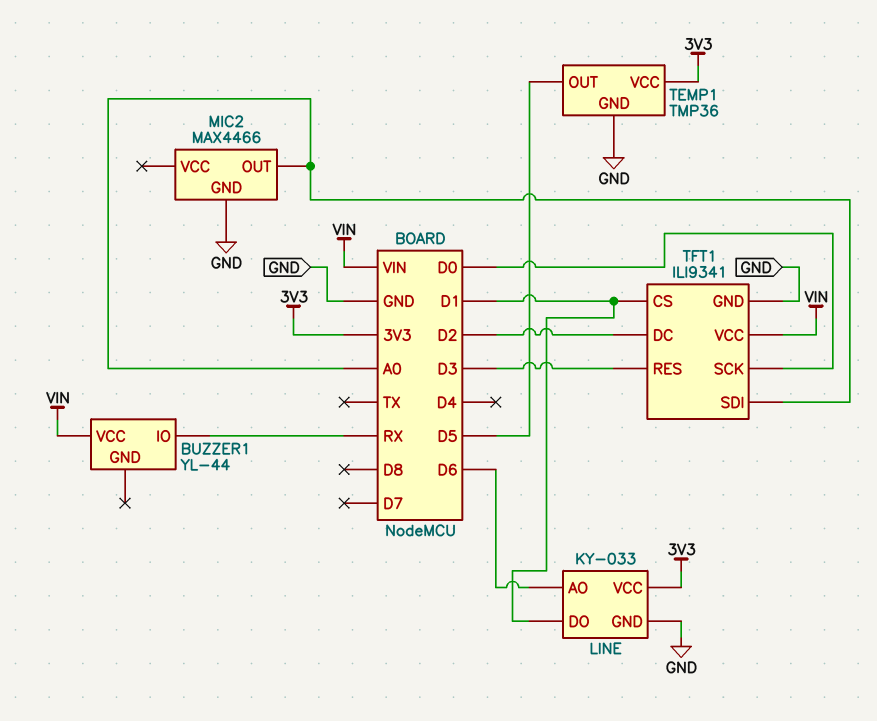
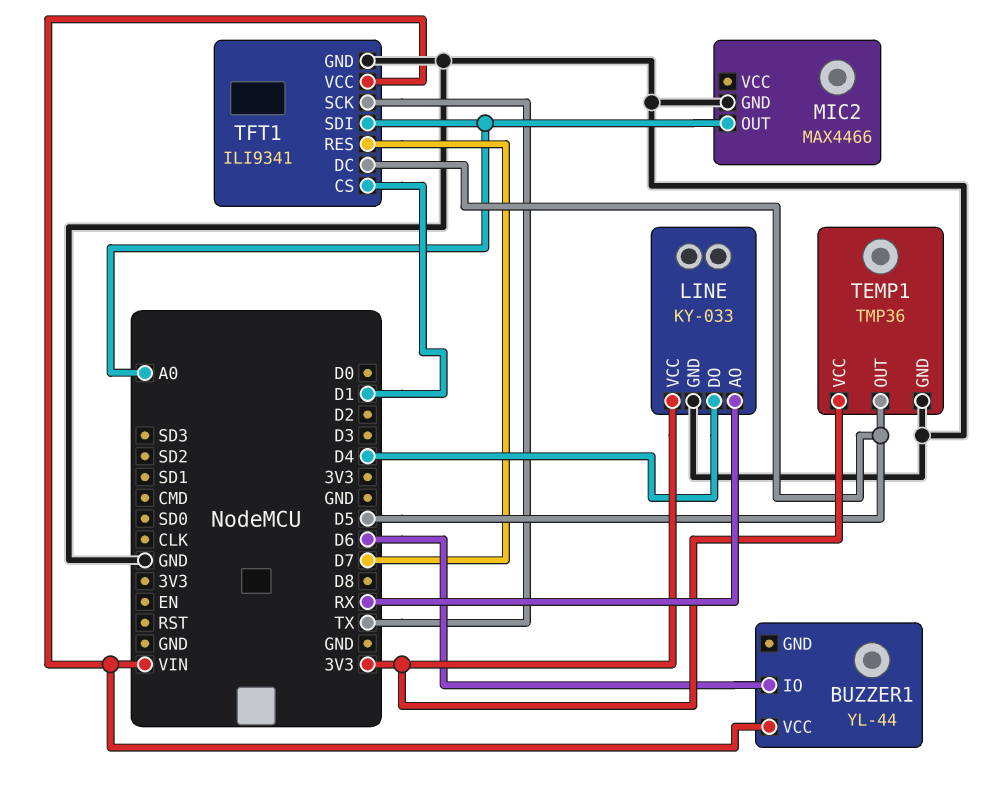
BUZZER1 pin IO: RX -> D6
LINE pin AO: D6 -> RX
LINE pin DO: D1 -> D4
TFT1 pin DC: D2 -> D5
TFT1 pin RES: D3 -> D7
TFT1 pin SCK: D0 -> TX

